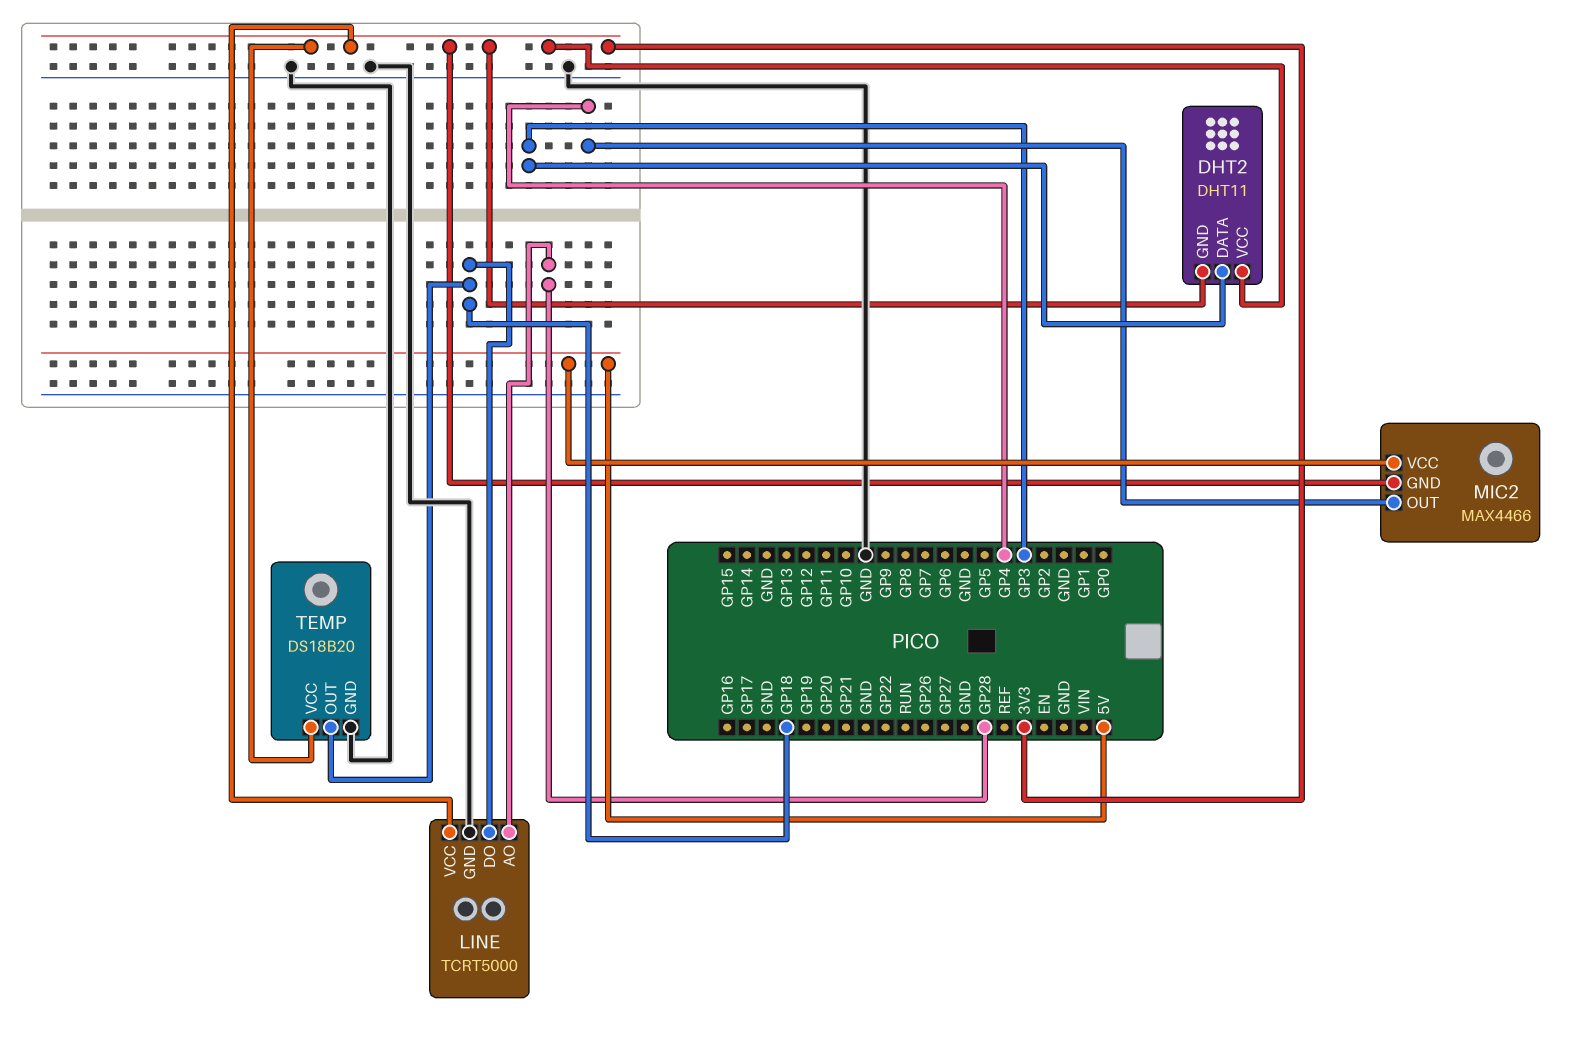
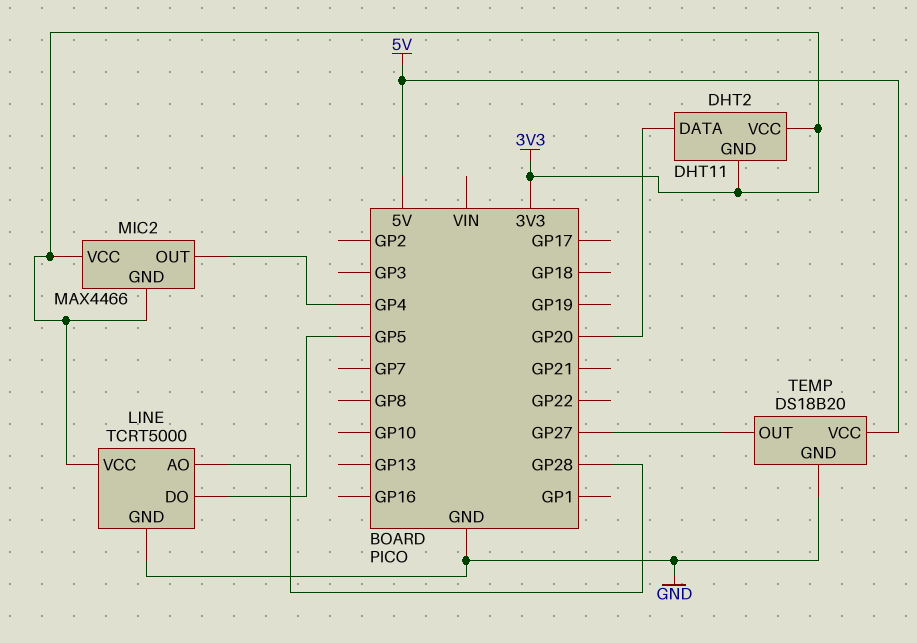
DHT2 pin DATA: GP3 -> GP20
LINE pin DO: GP18 -> GP5
MIC2 pin VCC: 5V -> 3V3
TEMP pin OUT: GP18 -> GP27
TEMP pin VCC: 3V3 -> 5V

